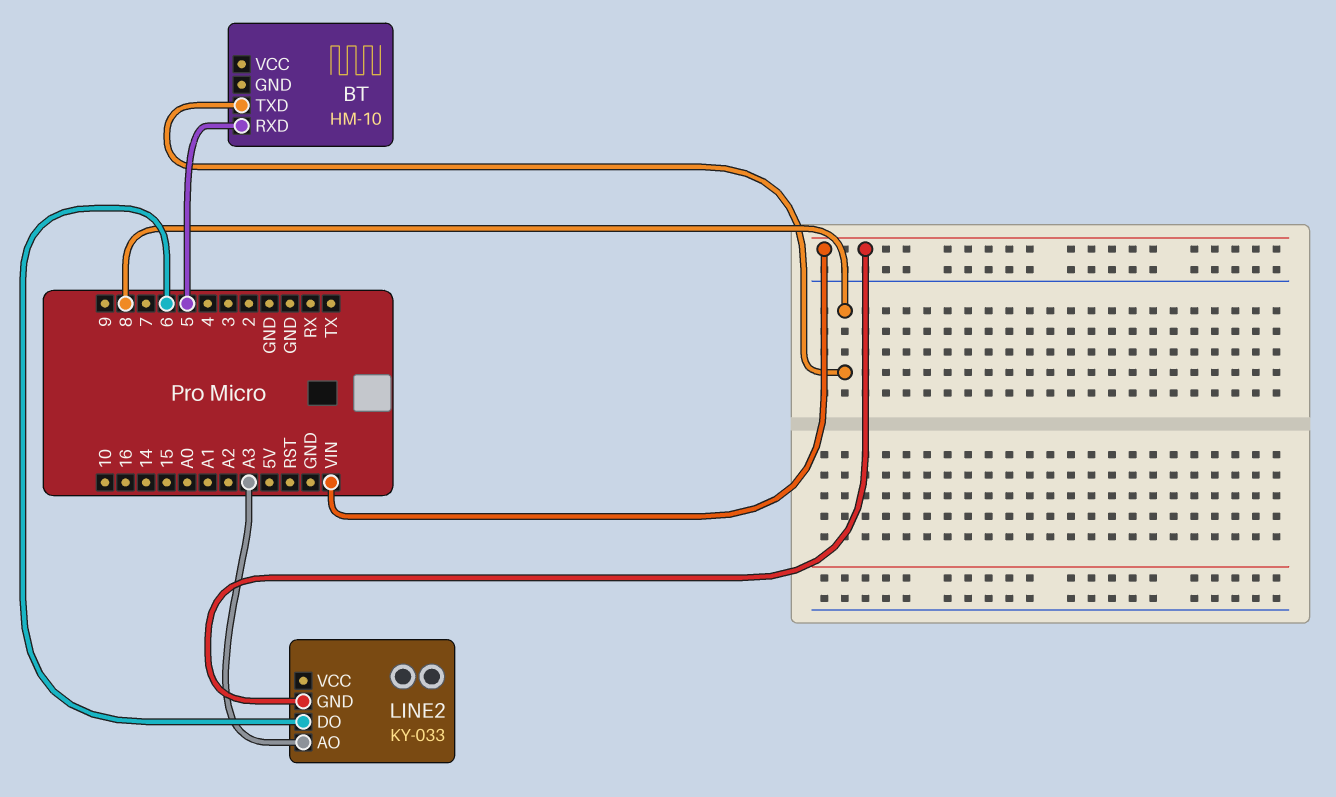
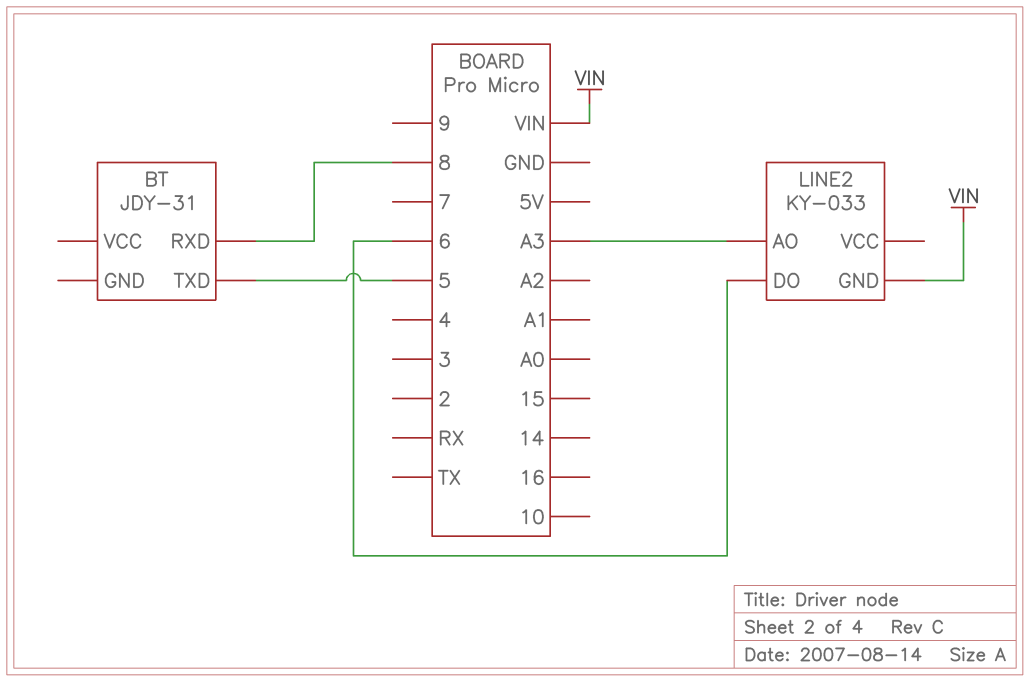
BT: HM-10 -> JDY-31
BT pin RXD: 5 -> 8
BT pin TXD: 8 -> 5

